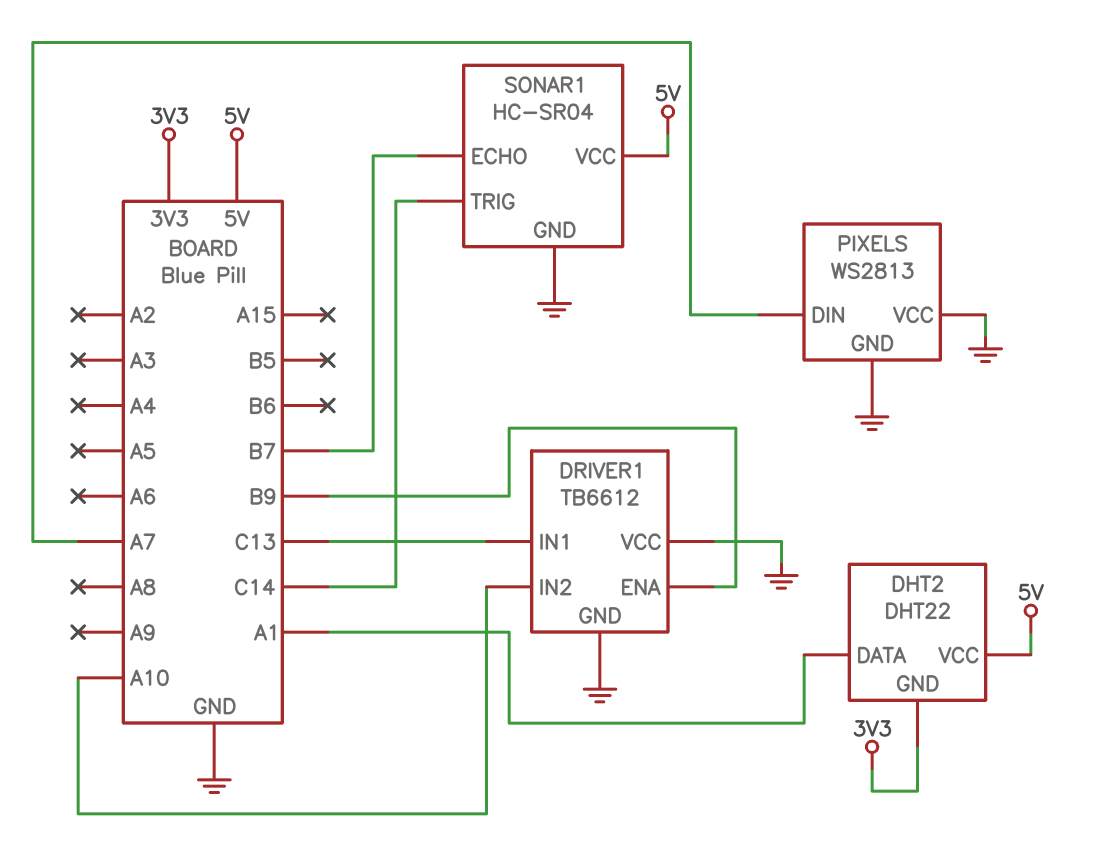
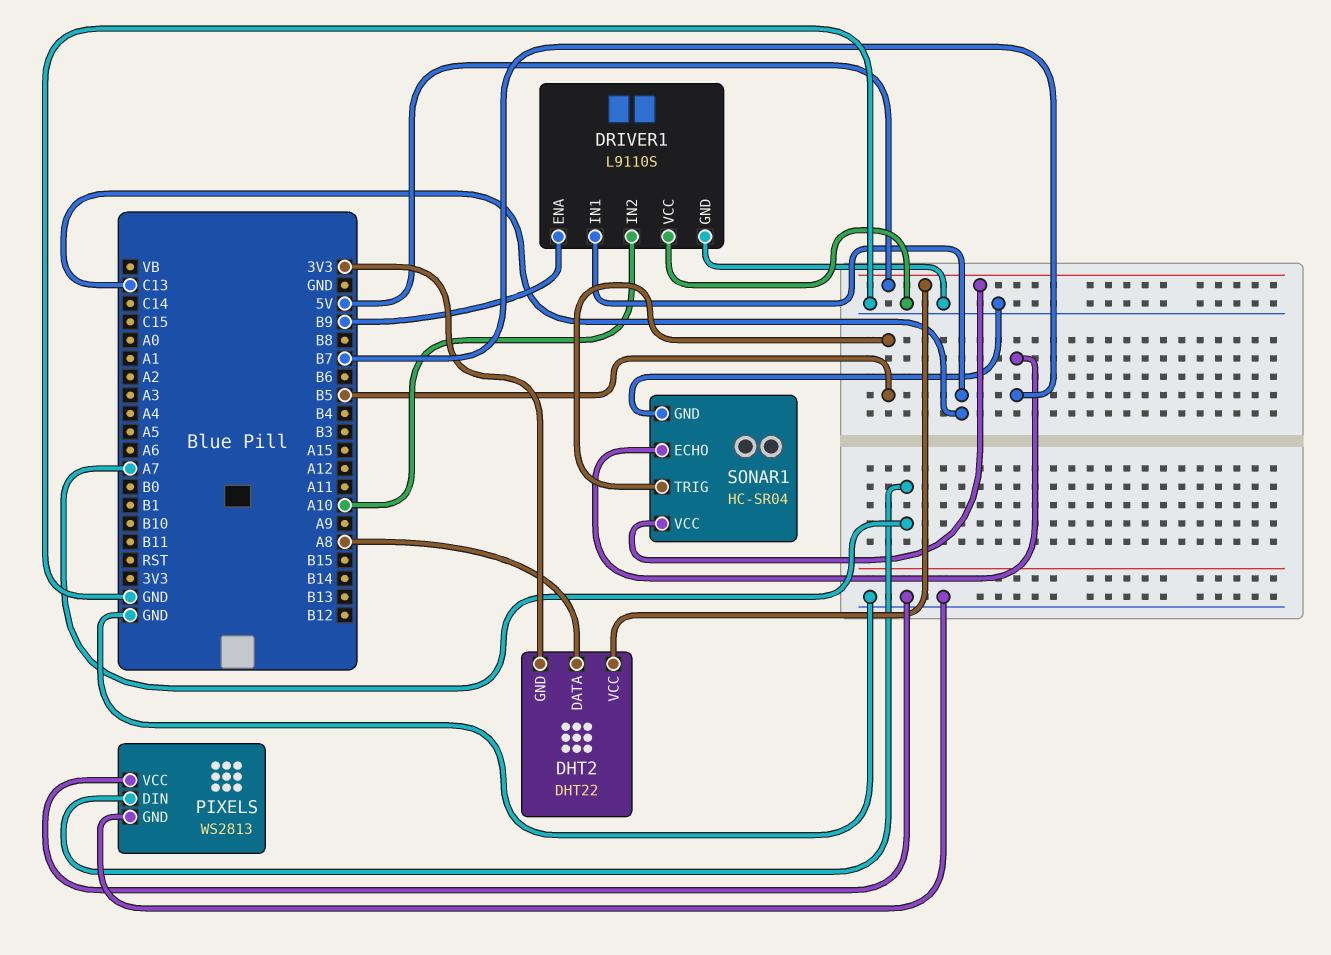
DHT2 pin DATA: A1 -> A8
DRIVER1: TB6612 -> L9110S
SONAR1 pin TRIG: C14 -> B5

